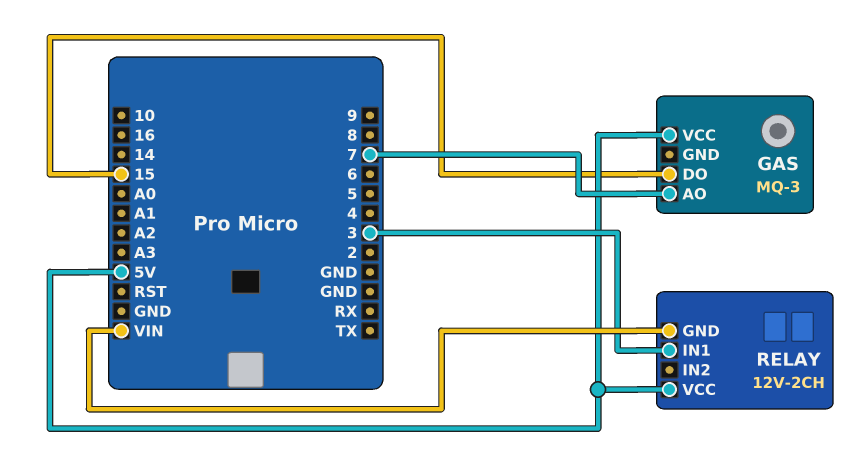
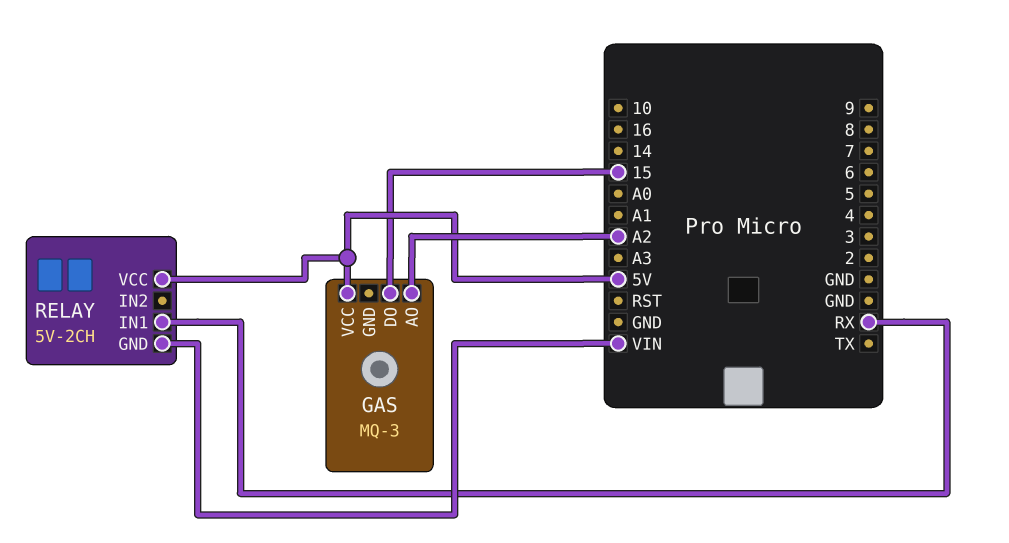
GAS pin AO: 7 -> A2
RELAY: 12V-2CH -> 5V-2CH
RELAY pin IN1: 3 -> RX

